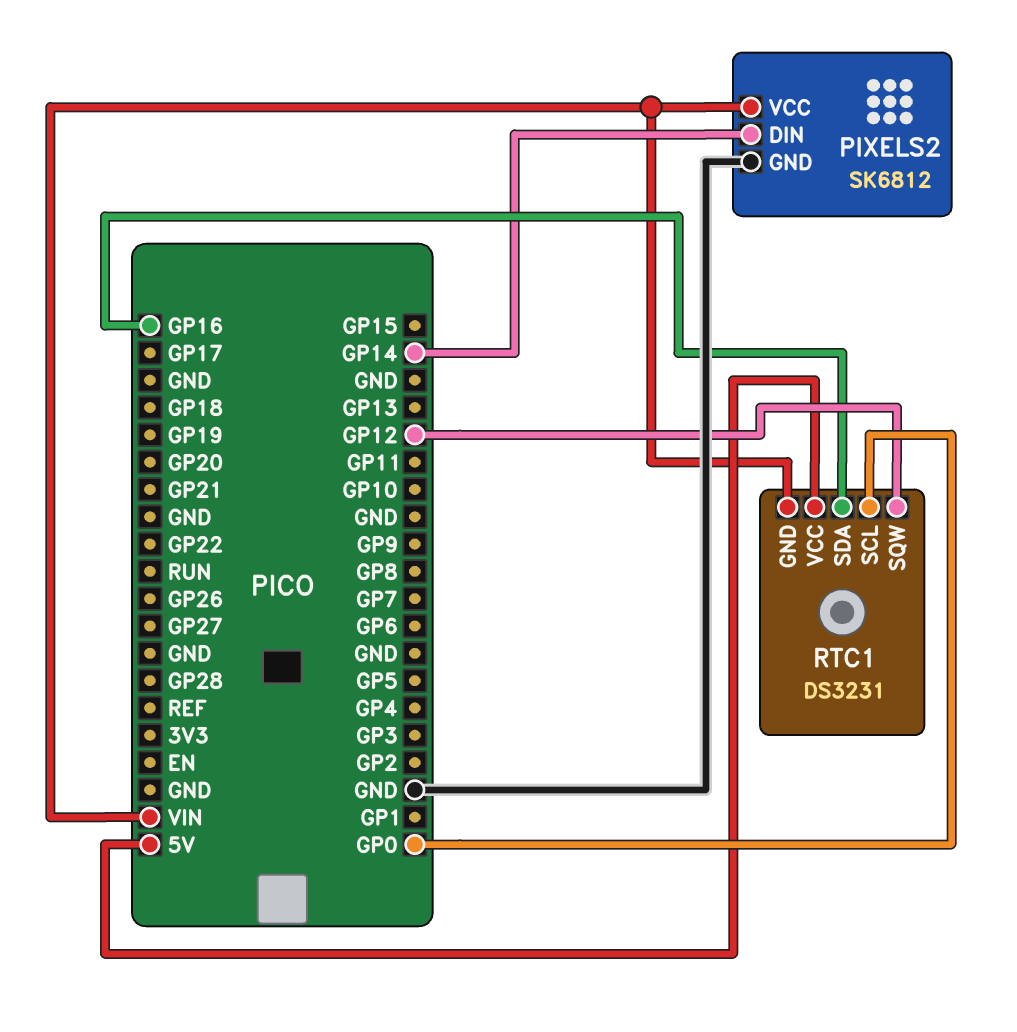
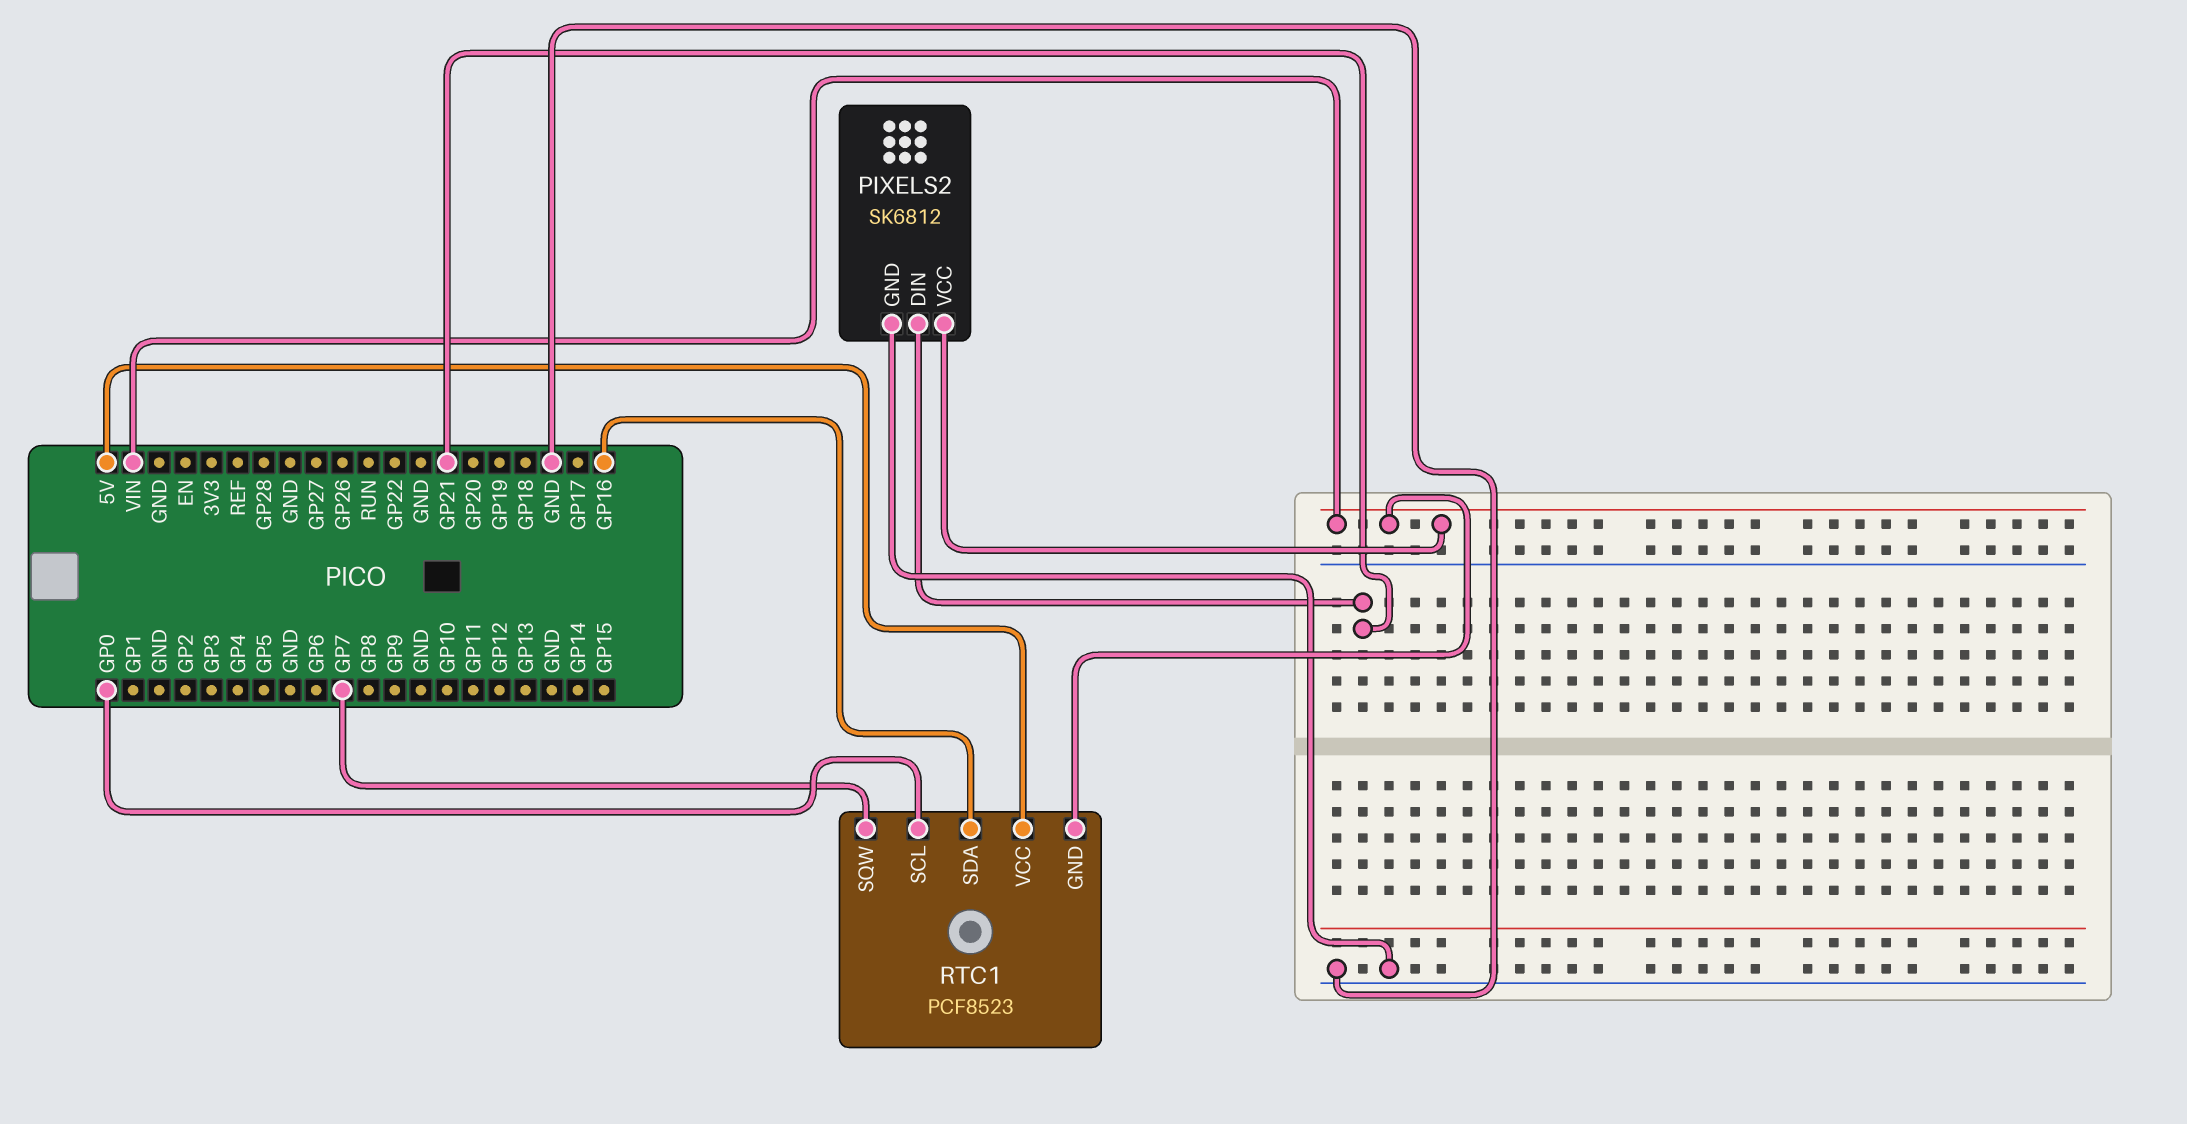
PIXELS2 pin DIN: GP14 -> GP21
RTC1: DS3231 -> PCF8523
RTC1 pin SQW: GP12 -> GP7

